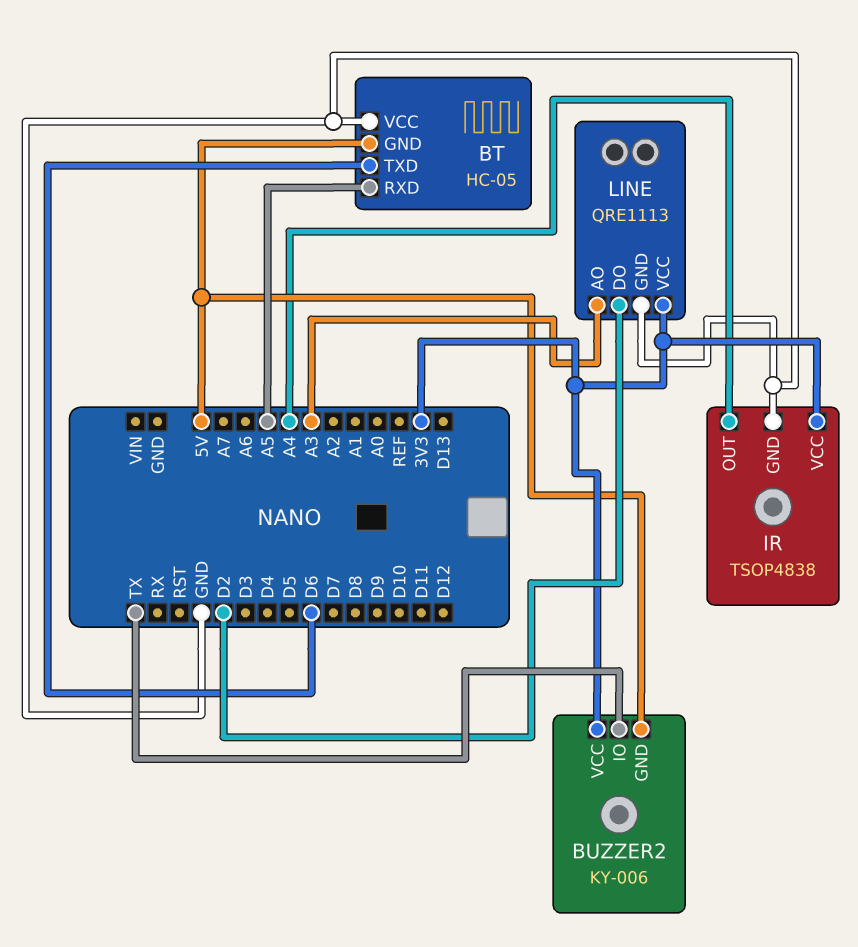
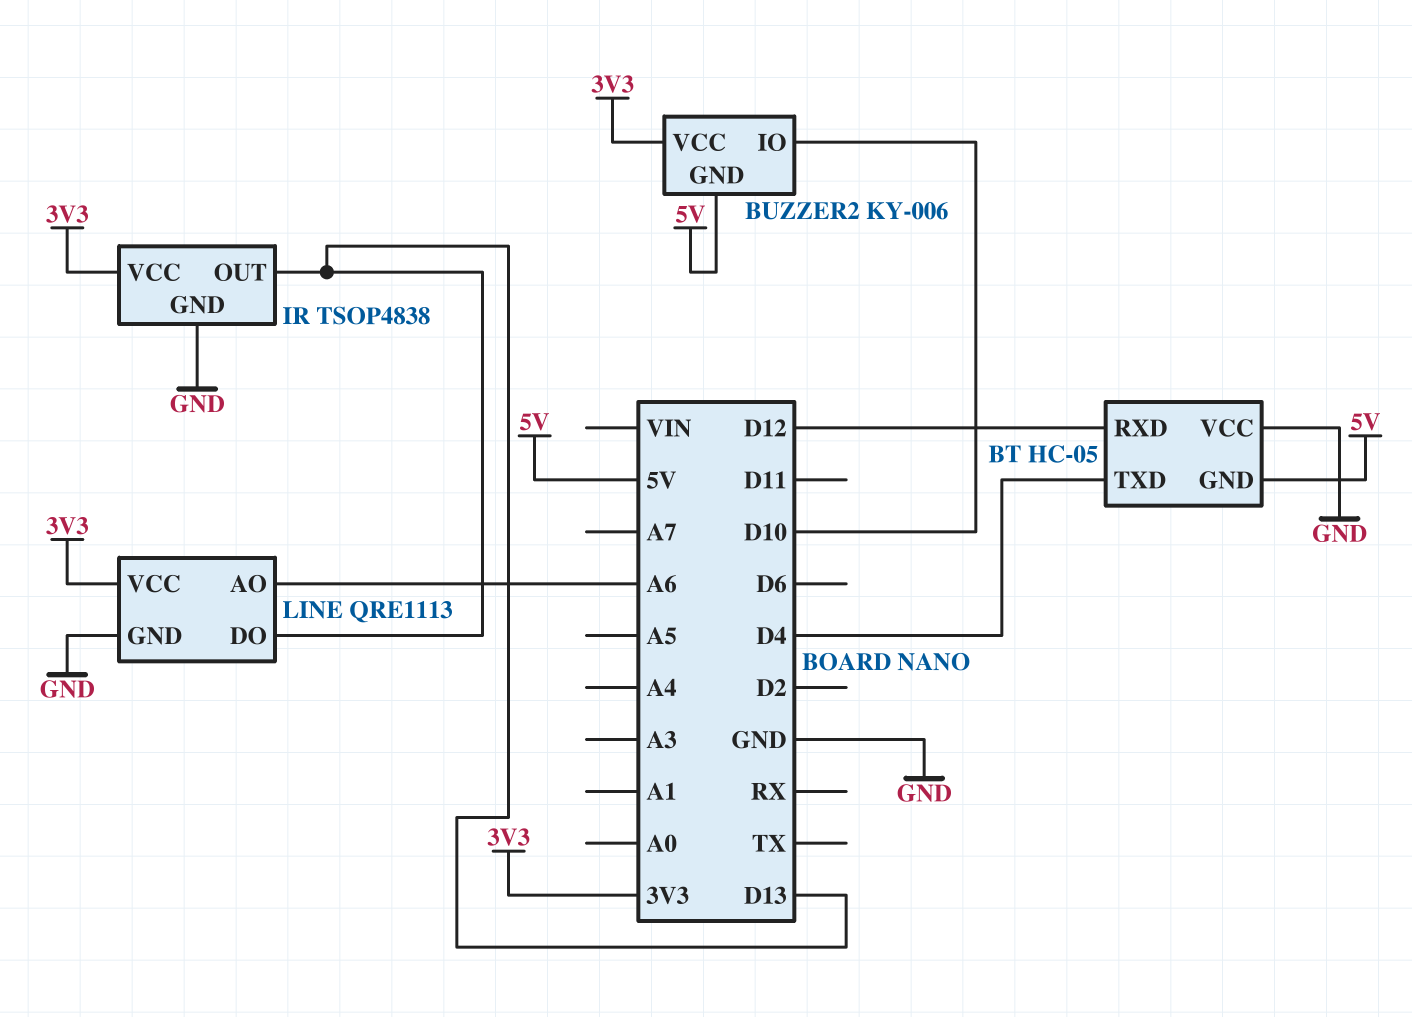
BT pin RXD: A5 -> D12
BT pin TXD: D6 -> D4
BUZZER2 pin IO: TX -> D10
IR pin OUT: A4 -> D13
LINE pin AO: A3 -> A6
LINE pin DO: D2 -> D13

